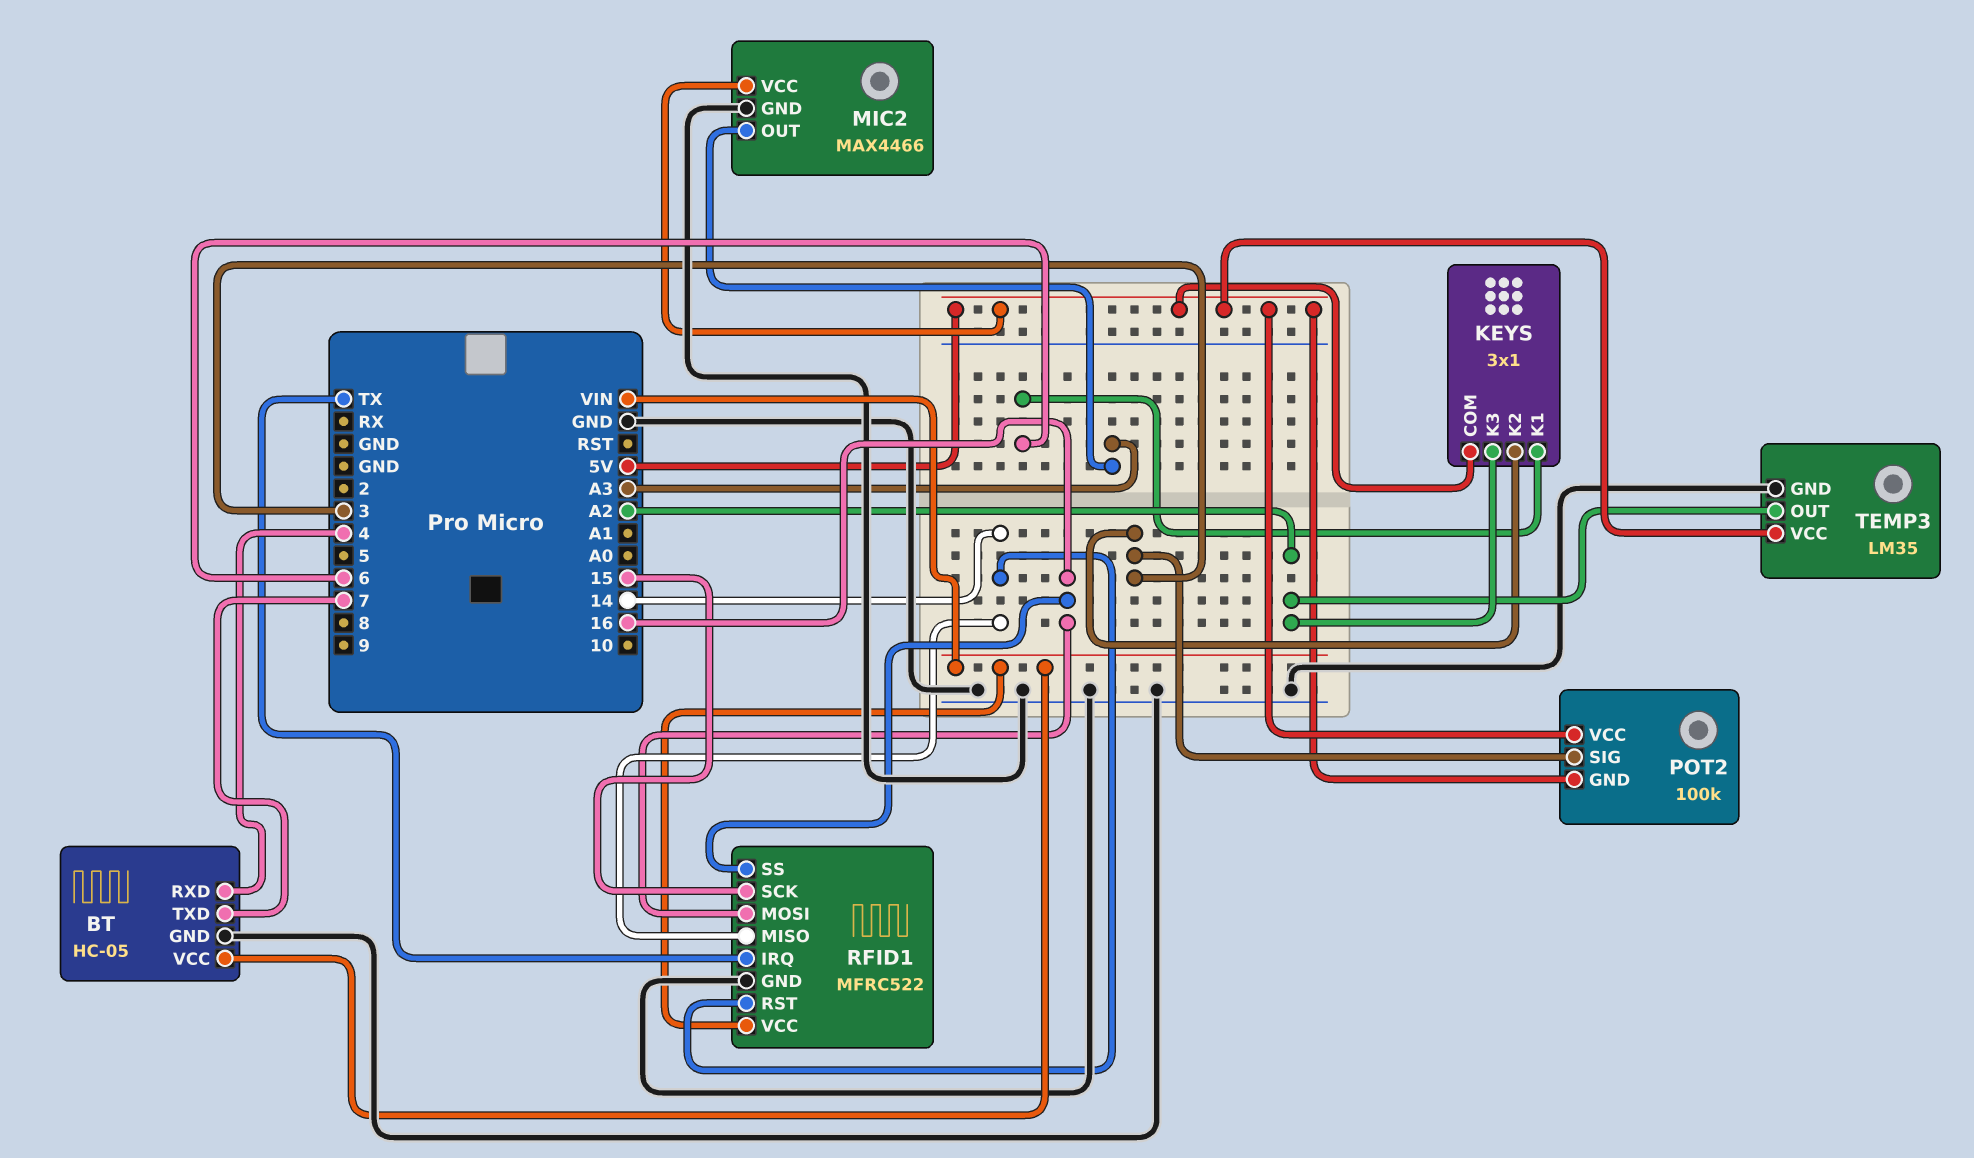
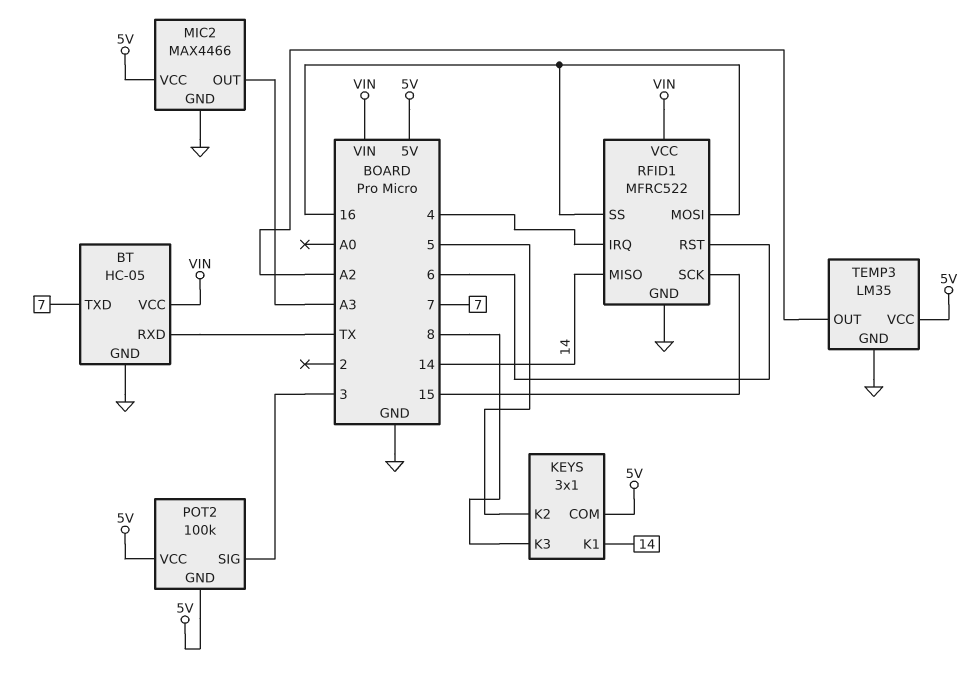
BT pin RXD: 4 -> TX
KEYS pin K1: 6 -> 14
KEYS pin K2: 3 -> 5
KEYS pin K3: A2 -> 8
RFID1 pin IRQ: TX -> 4
RFID1 pin RST: 14 -> 6

